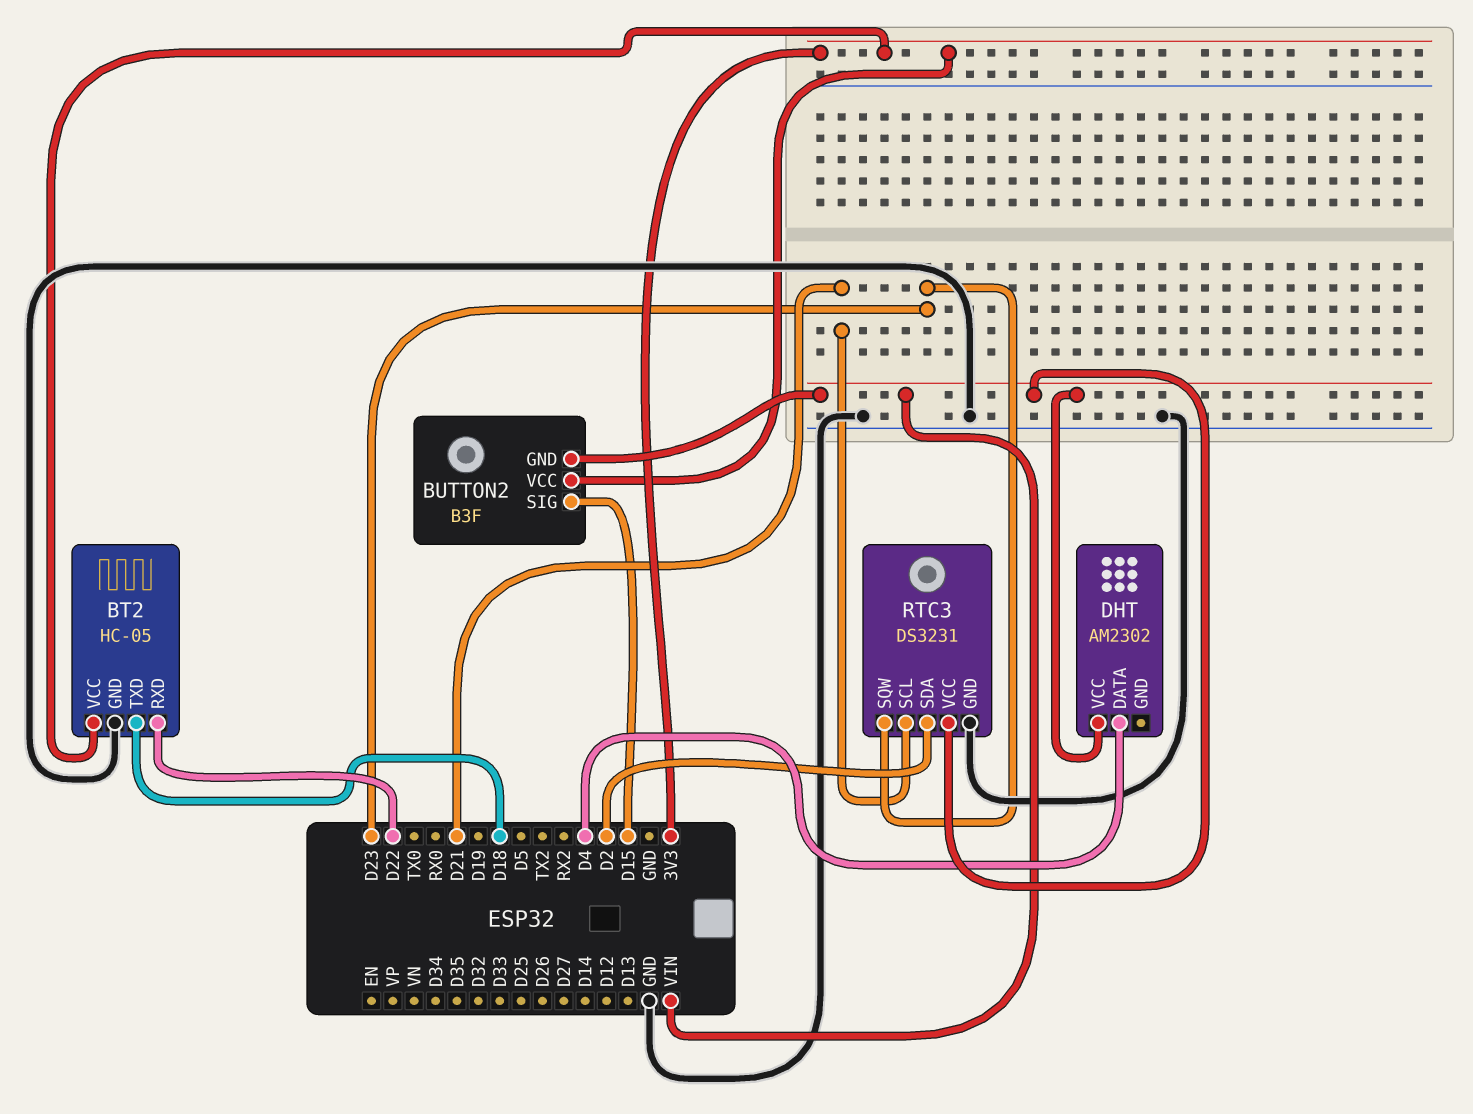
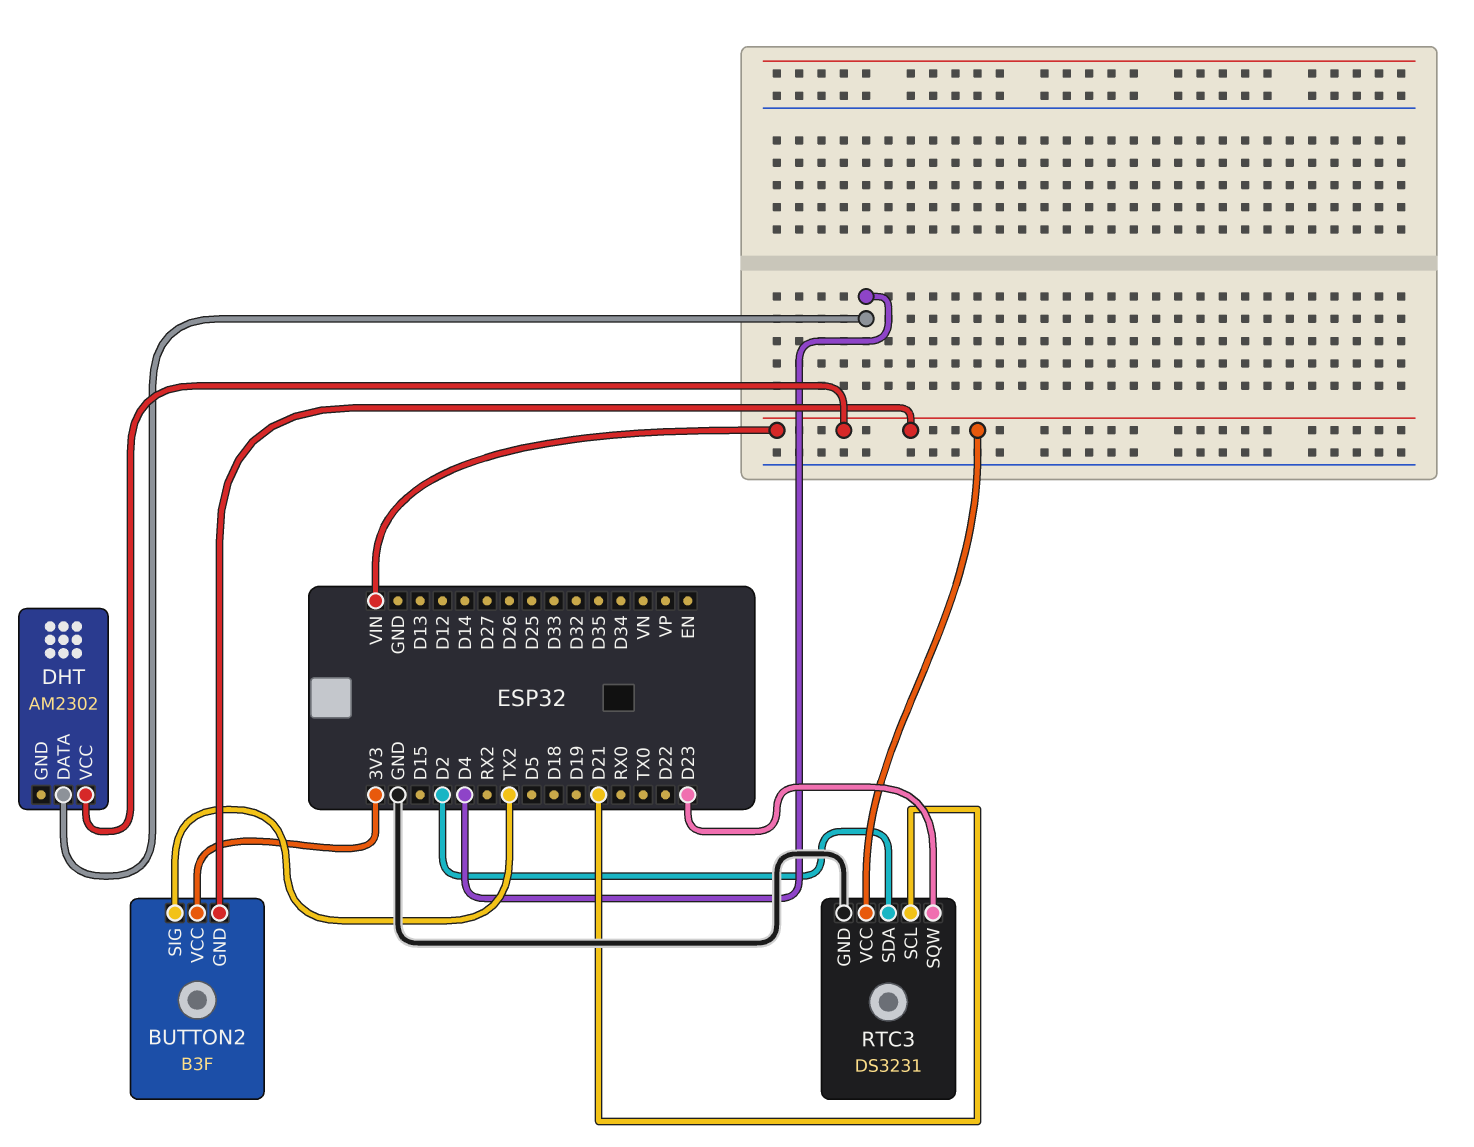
BT2: HC-05 -> none
BT2 pin GND: GND -> none
BT2 pin RXD: D22 -> none
BT2 pin TXD: D18 -> none
BT2 pin VCC: 3V3 -> none
BUTTON2 pin SIG: D15 -> TX2

